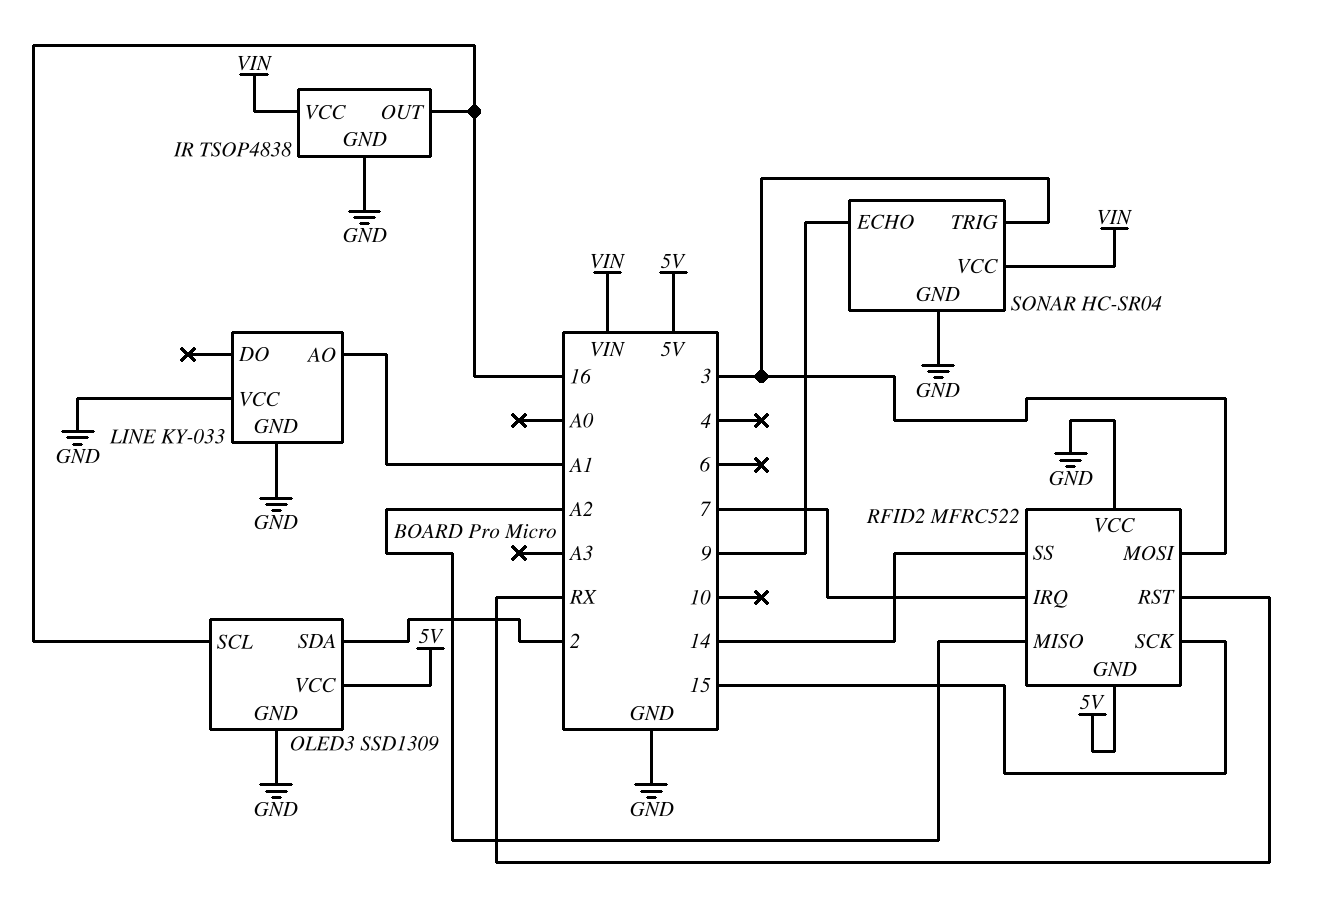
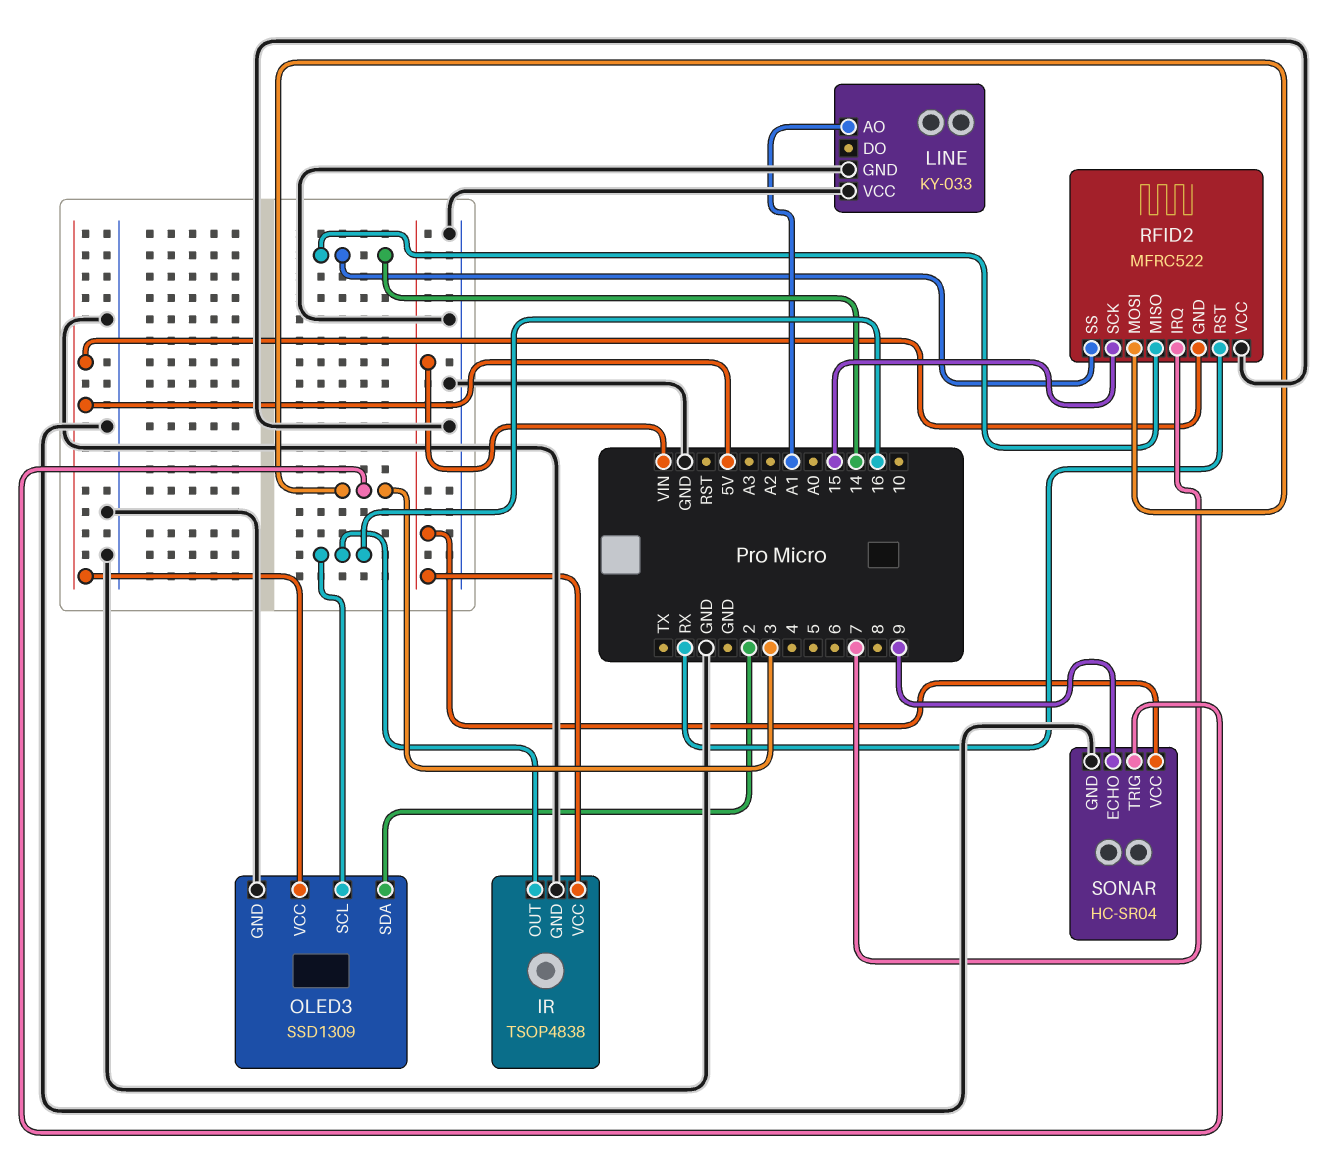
RFID2 pin MISO: A2 -> 14

